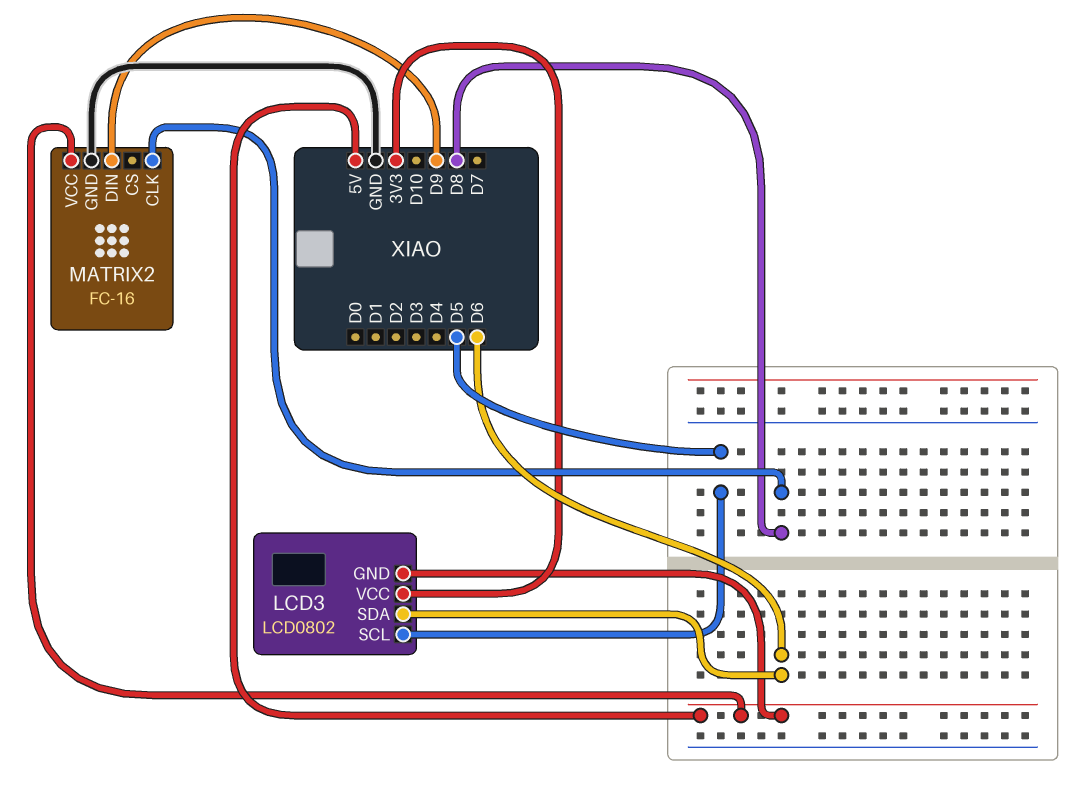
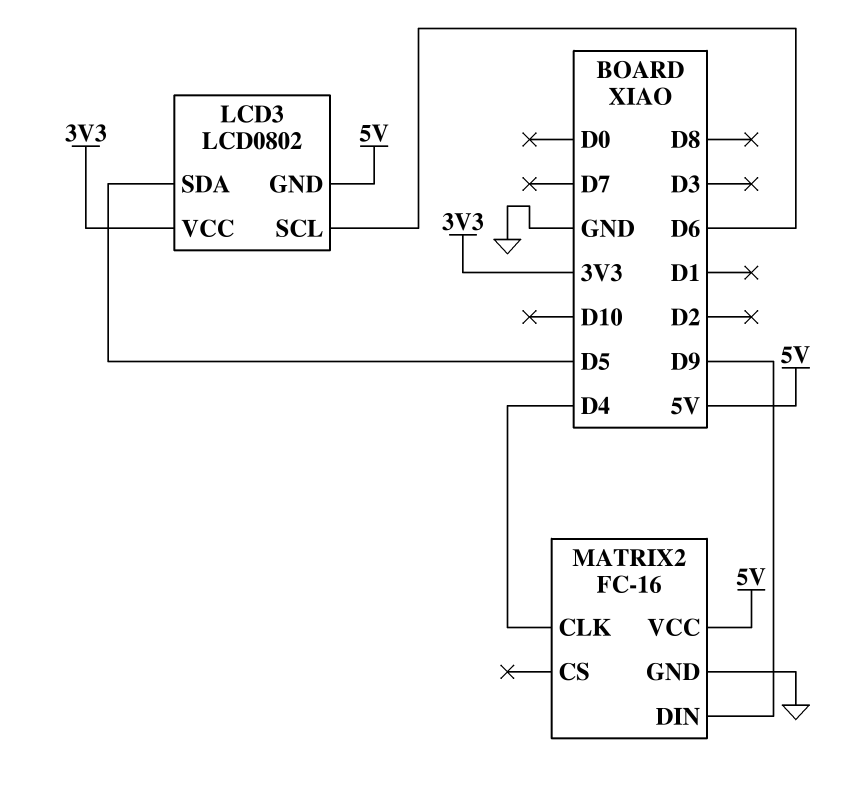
LCD3 pin SCL: D5 -> D6
LCD3 pin SDA: D6 -> D5
MATRIX2 pin CLK: D8 -> D4

